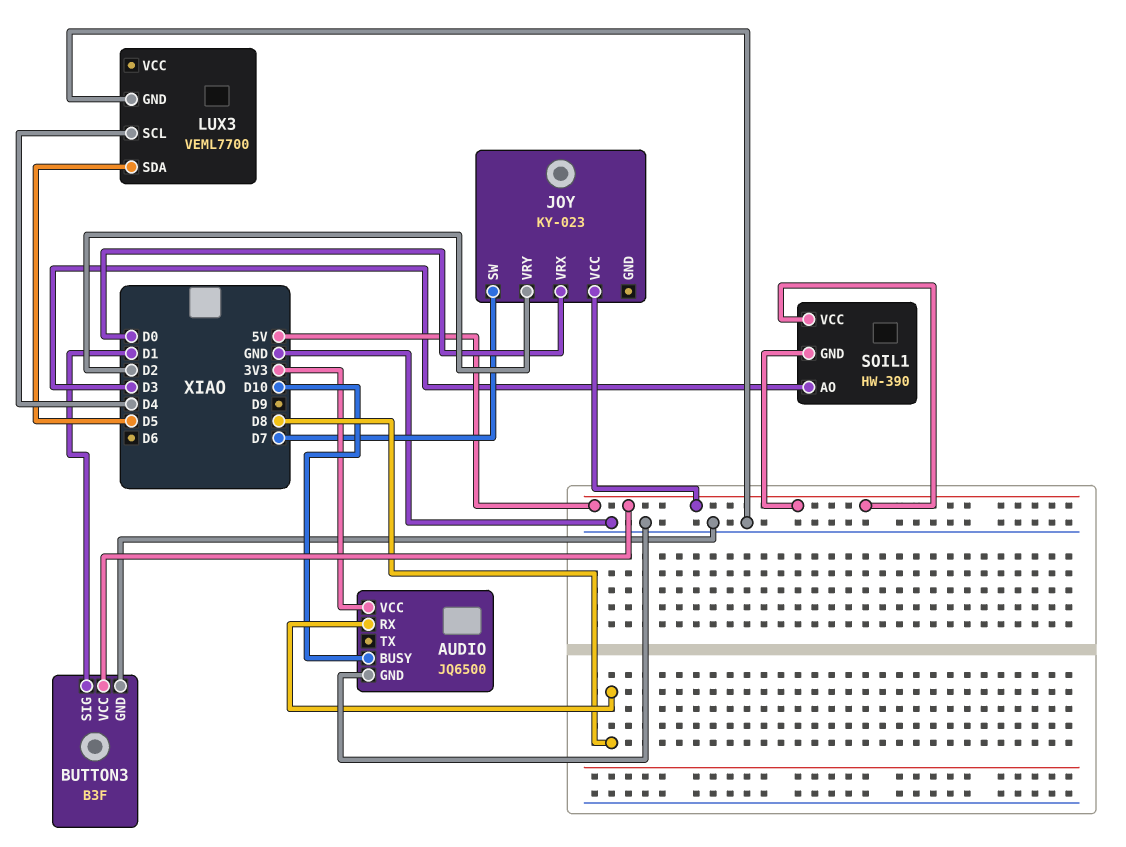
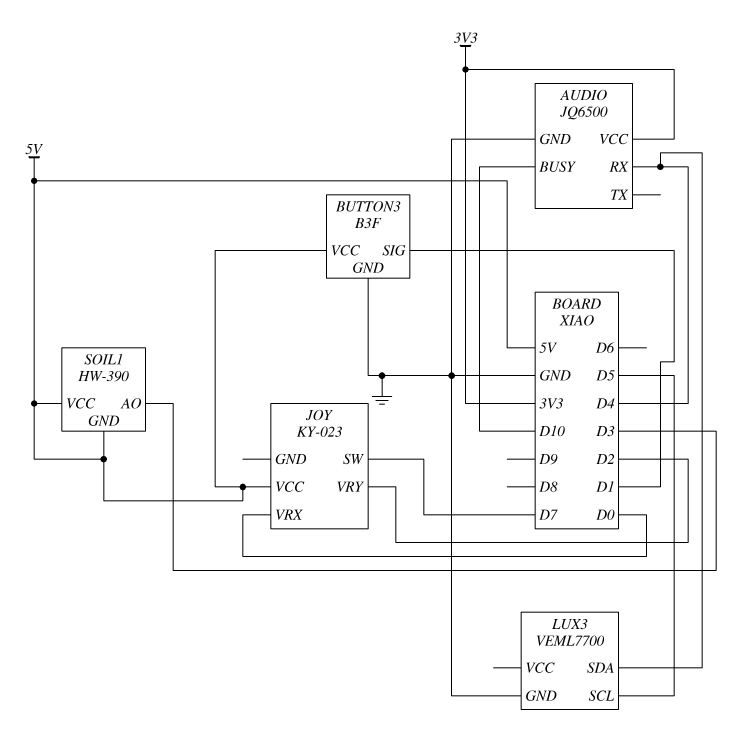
AUDIO pin RX: D8 -> D4
LUX3 pin SCL: D4 -> D5
LUX3 pin SDA: D5 -> D4

